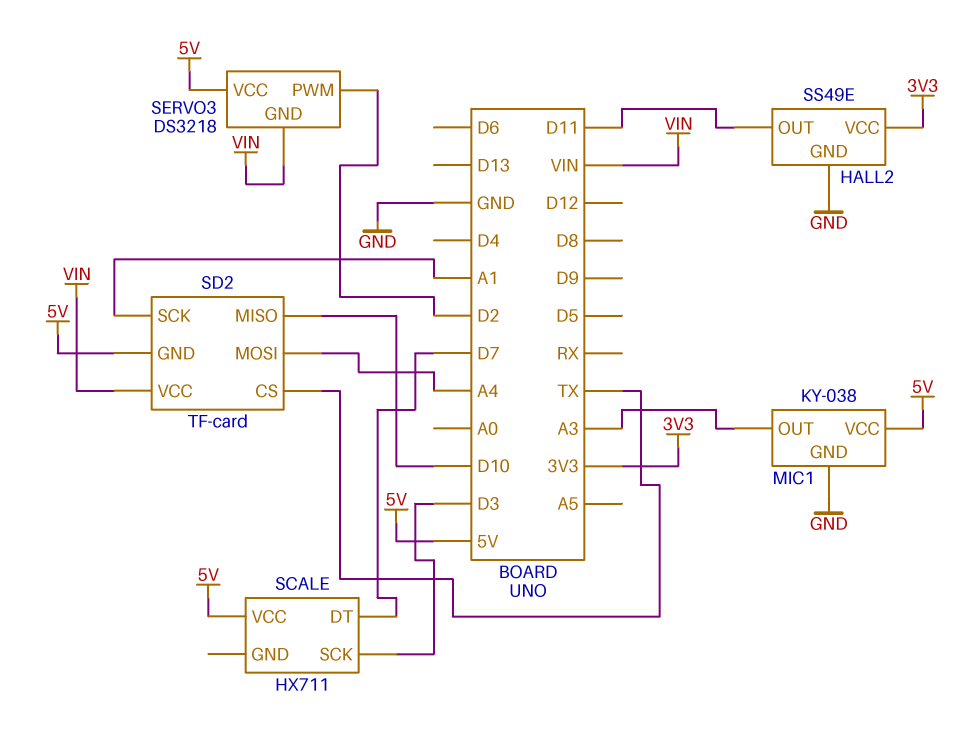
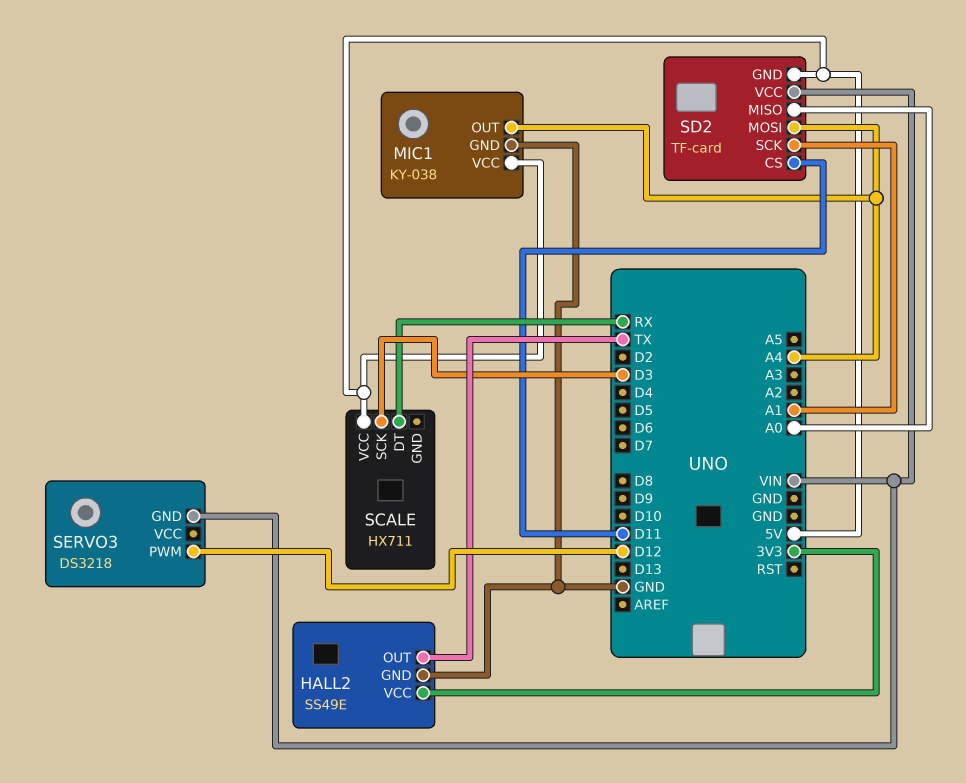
HALL2 pin OUT: D11 -> TX
MIC1 pin OUT: A3 -> A4
SCALE pin DT: D7 -> RX
SD2 pin CS: TX -> D11
SD2 pin MISO: D10 -> A0
SERVO3 pin PWM: D2 -> D12
SERVO3 pin VCC: 5V -> none

